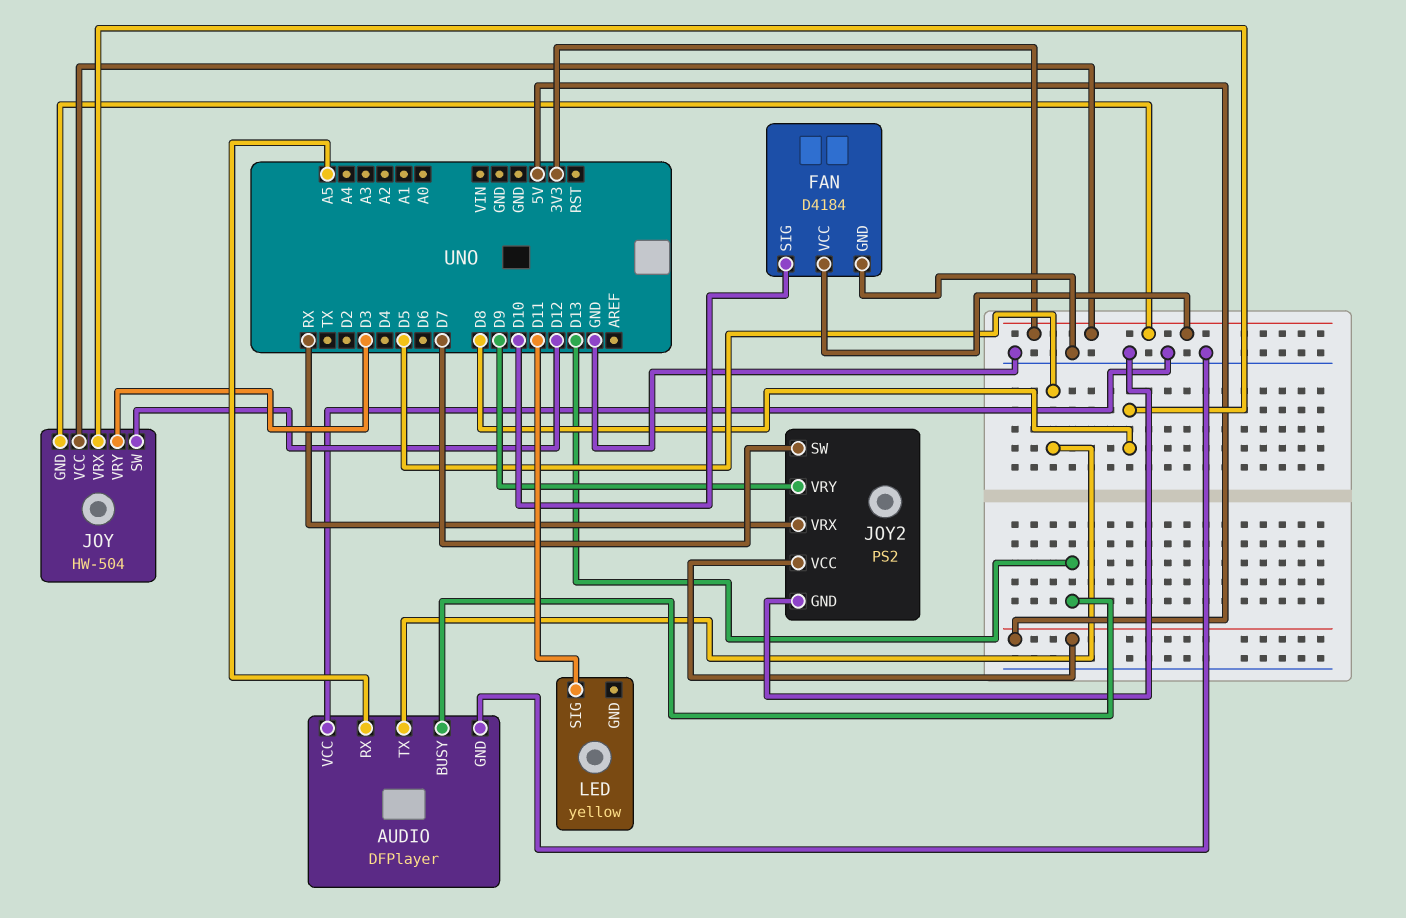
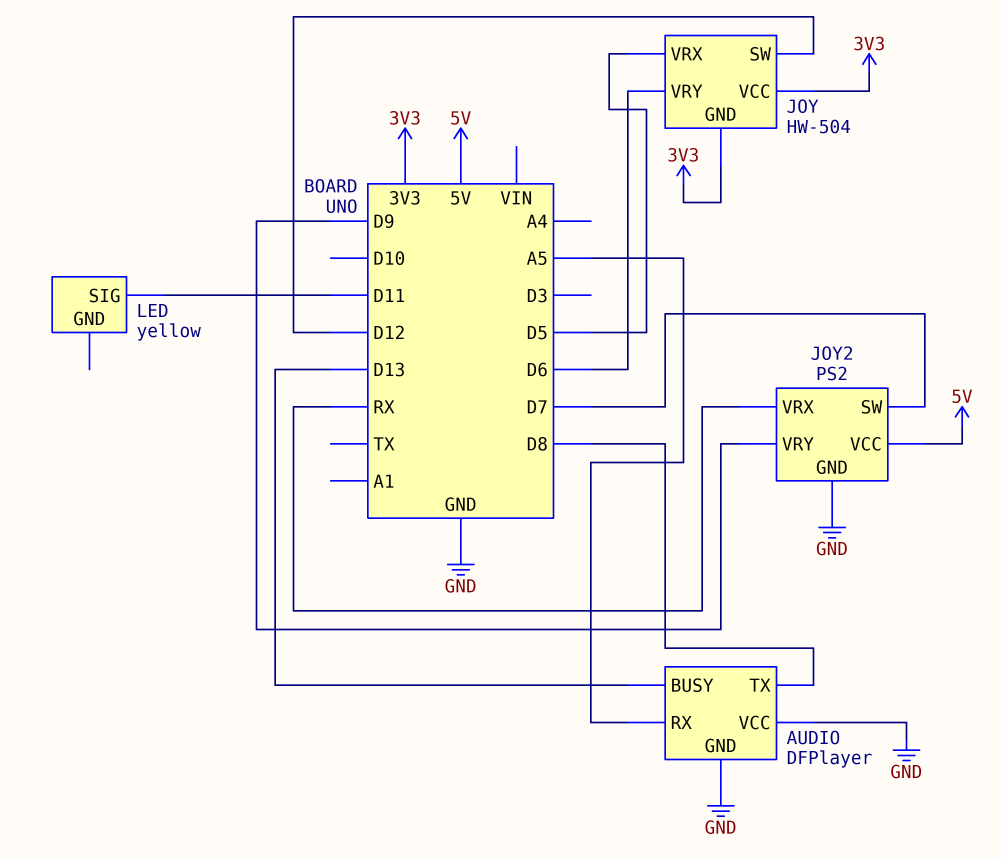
AUDIO pin TX: D5 -> D8
FAN: D4184 -> none
FAN pin GND: GND -> none
FAN pin SIG: D10 -> none
FAN pin VCC: 3V3 -> none
JOY pin VRX: D8 -> D5
JOY pin VRY: D3 -> D6

